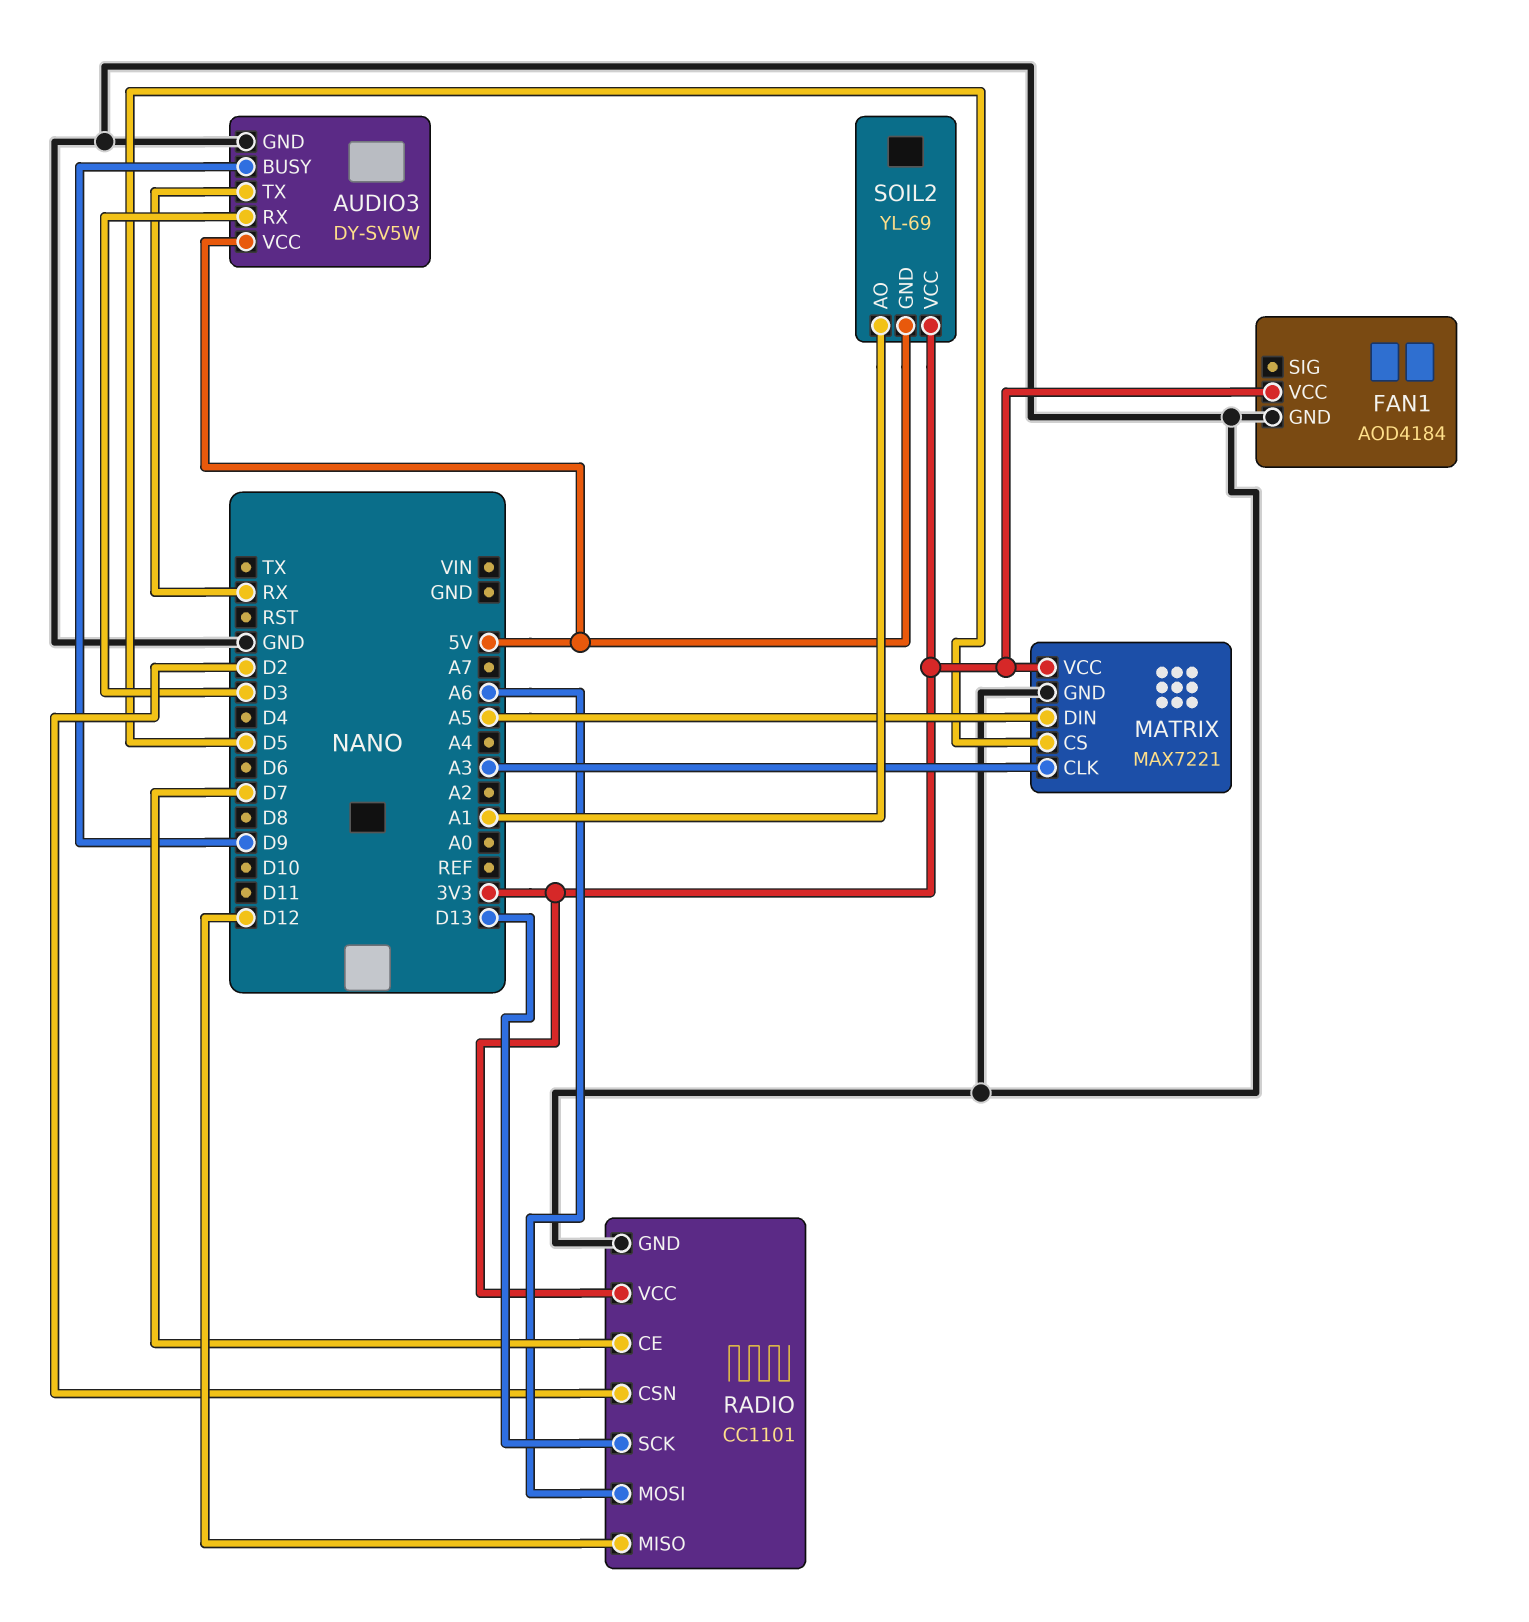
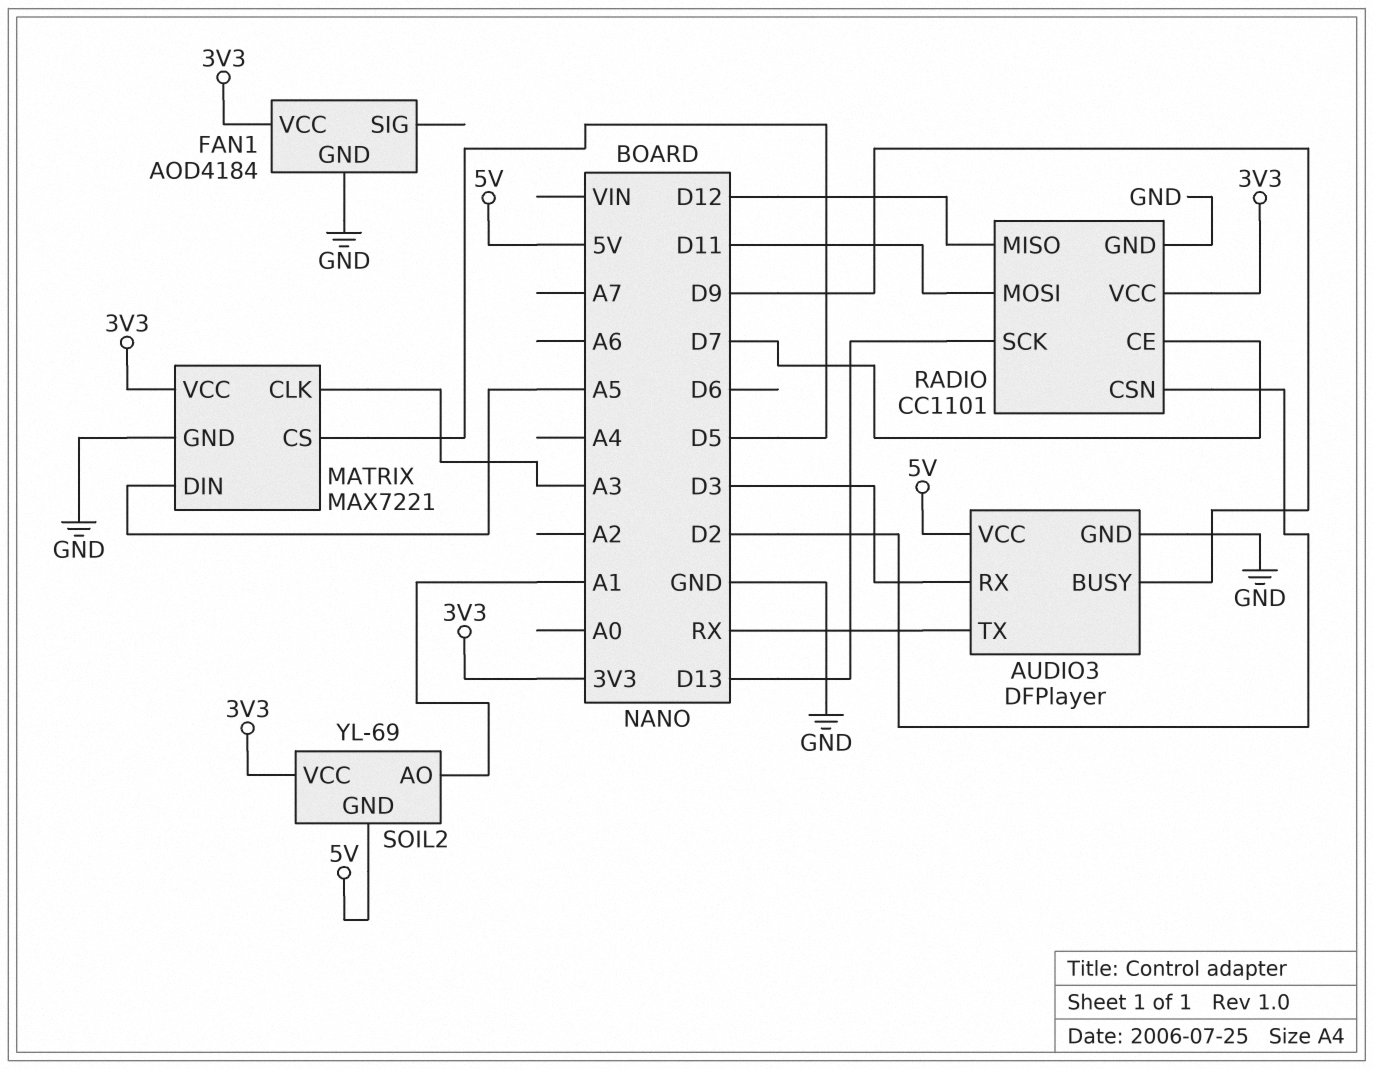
AUDIO3: DY-SV5W -> DFPlayer
RADIO pin MOSI: A6 -> D11

